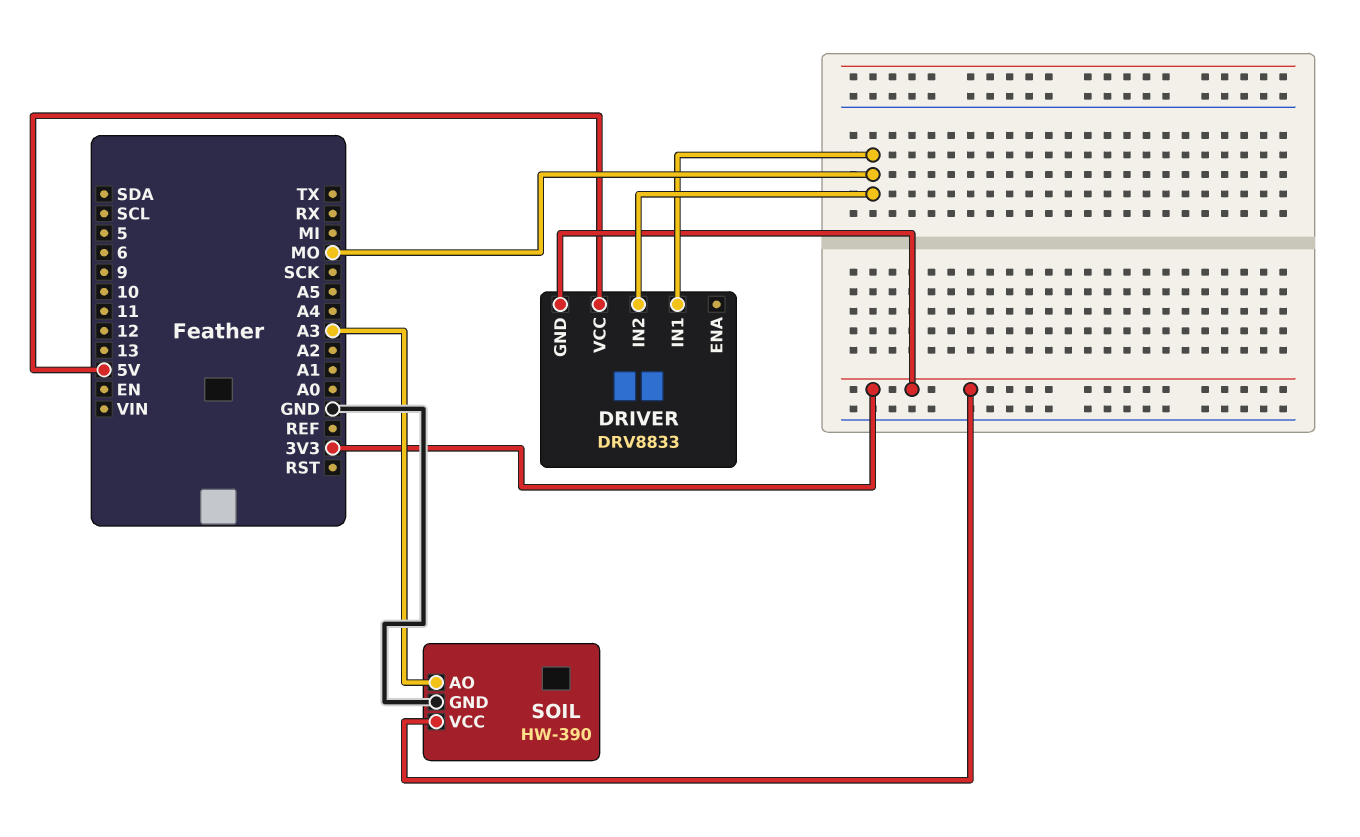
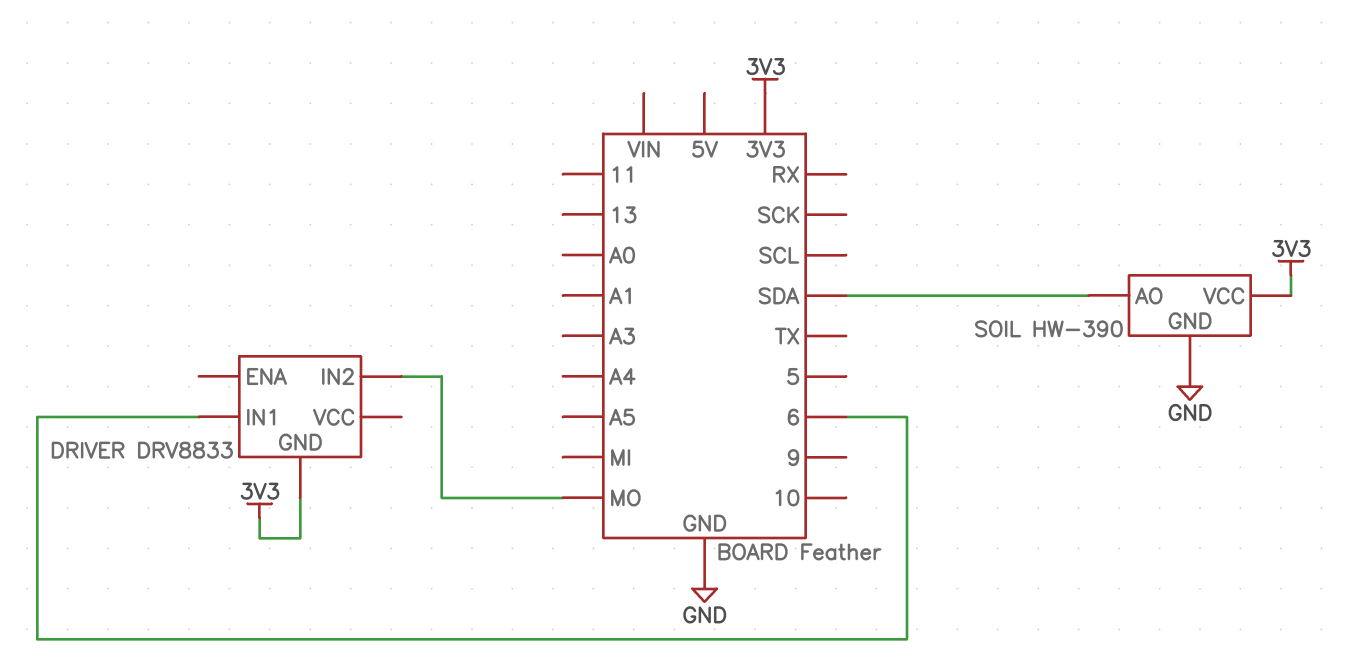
DRIVER pin IN1: MO -> 6
DRIVER pin VCC: 5V -> none
SOIL pin AO: A3 -> SDA

